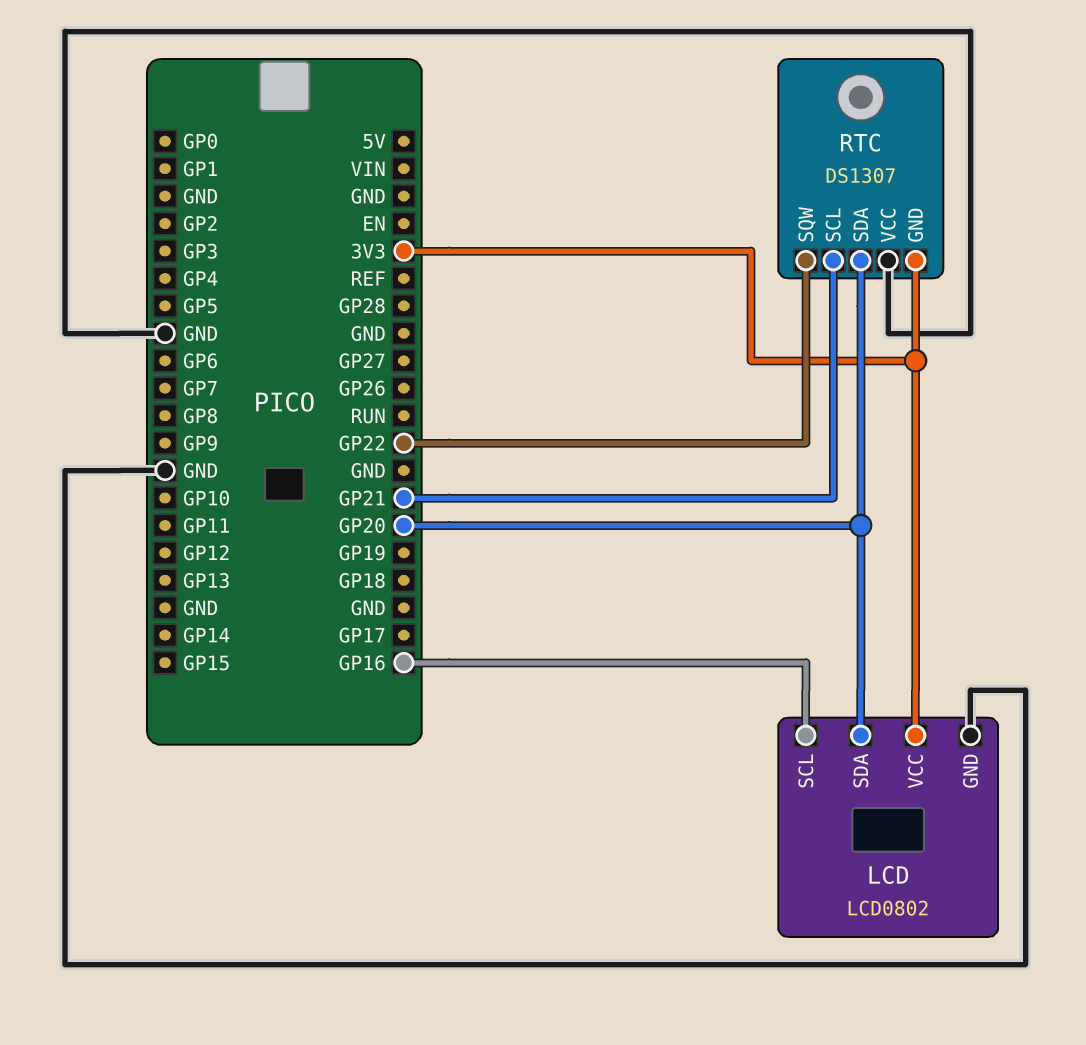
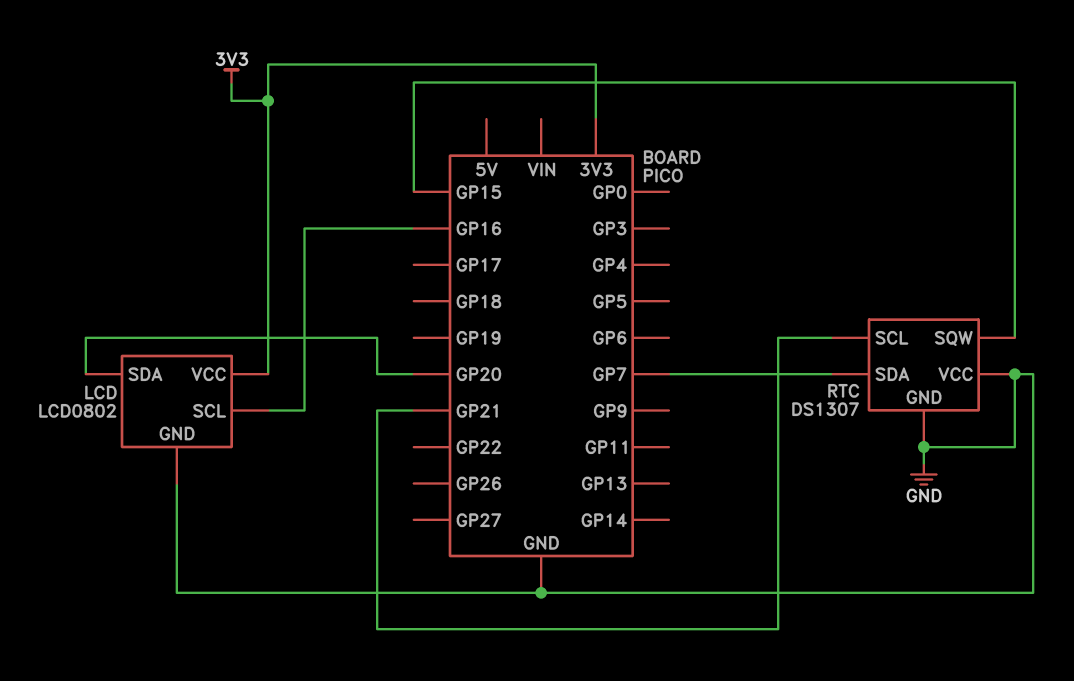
RTC pin GND: 3V3 -> GND
RTC pin SDA: GP20 -> GP7
RTC pin SQW: GP22 -> GP15

